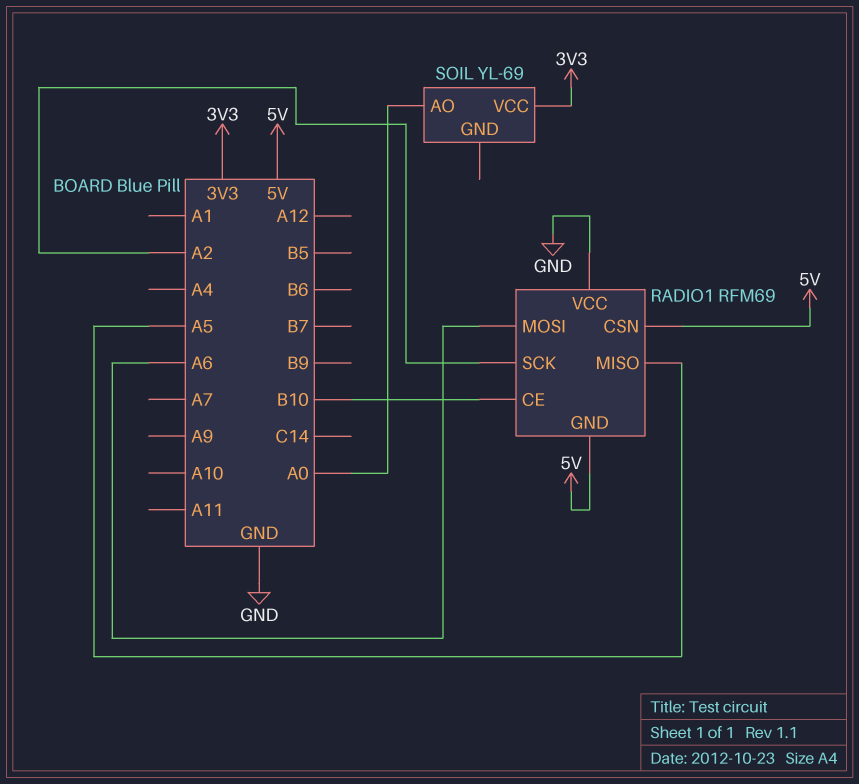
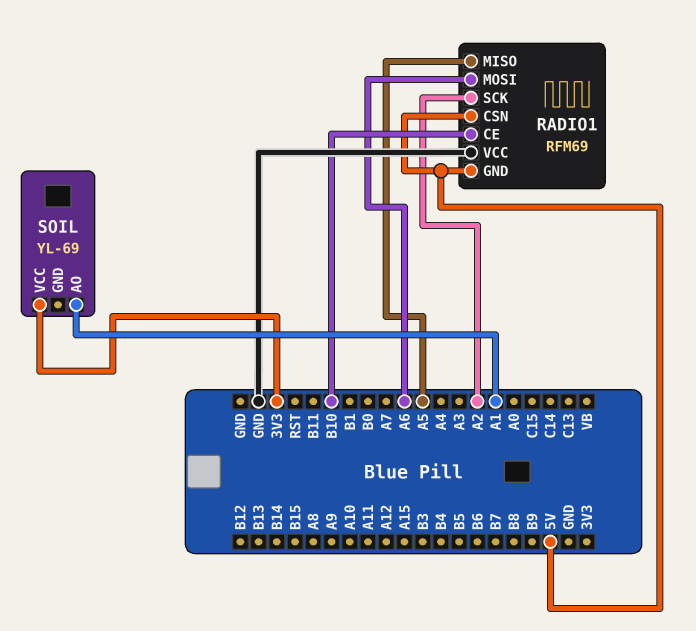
SOIL pin AO: A0 -> A1

